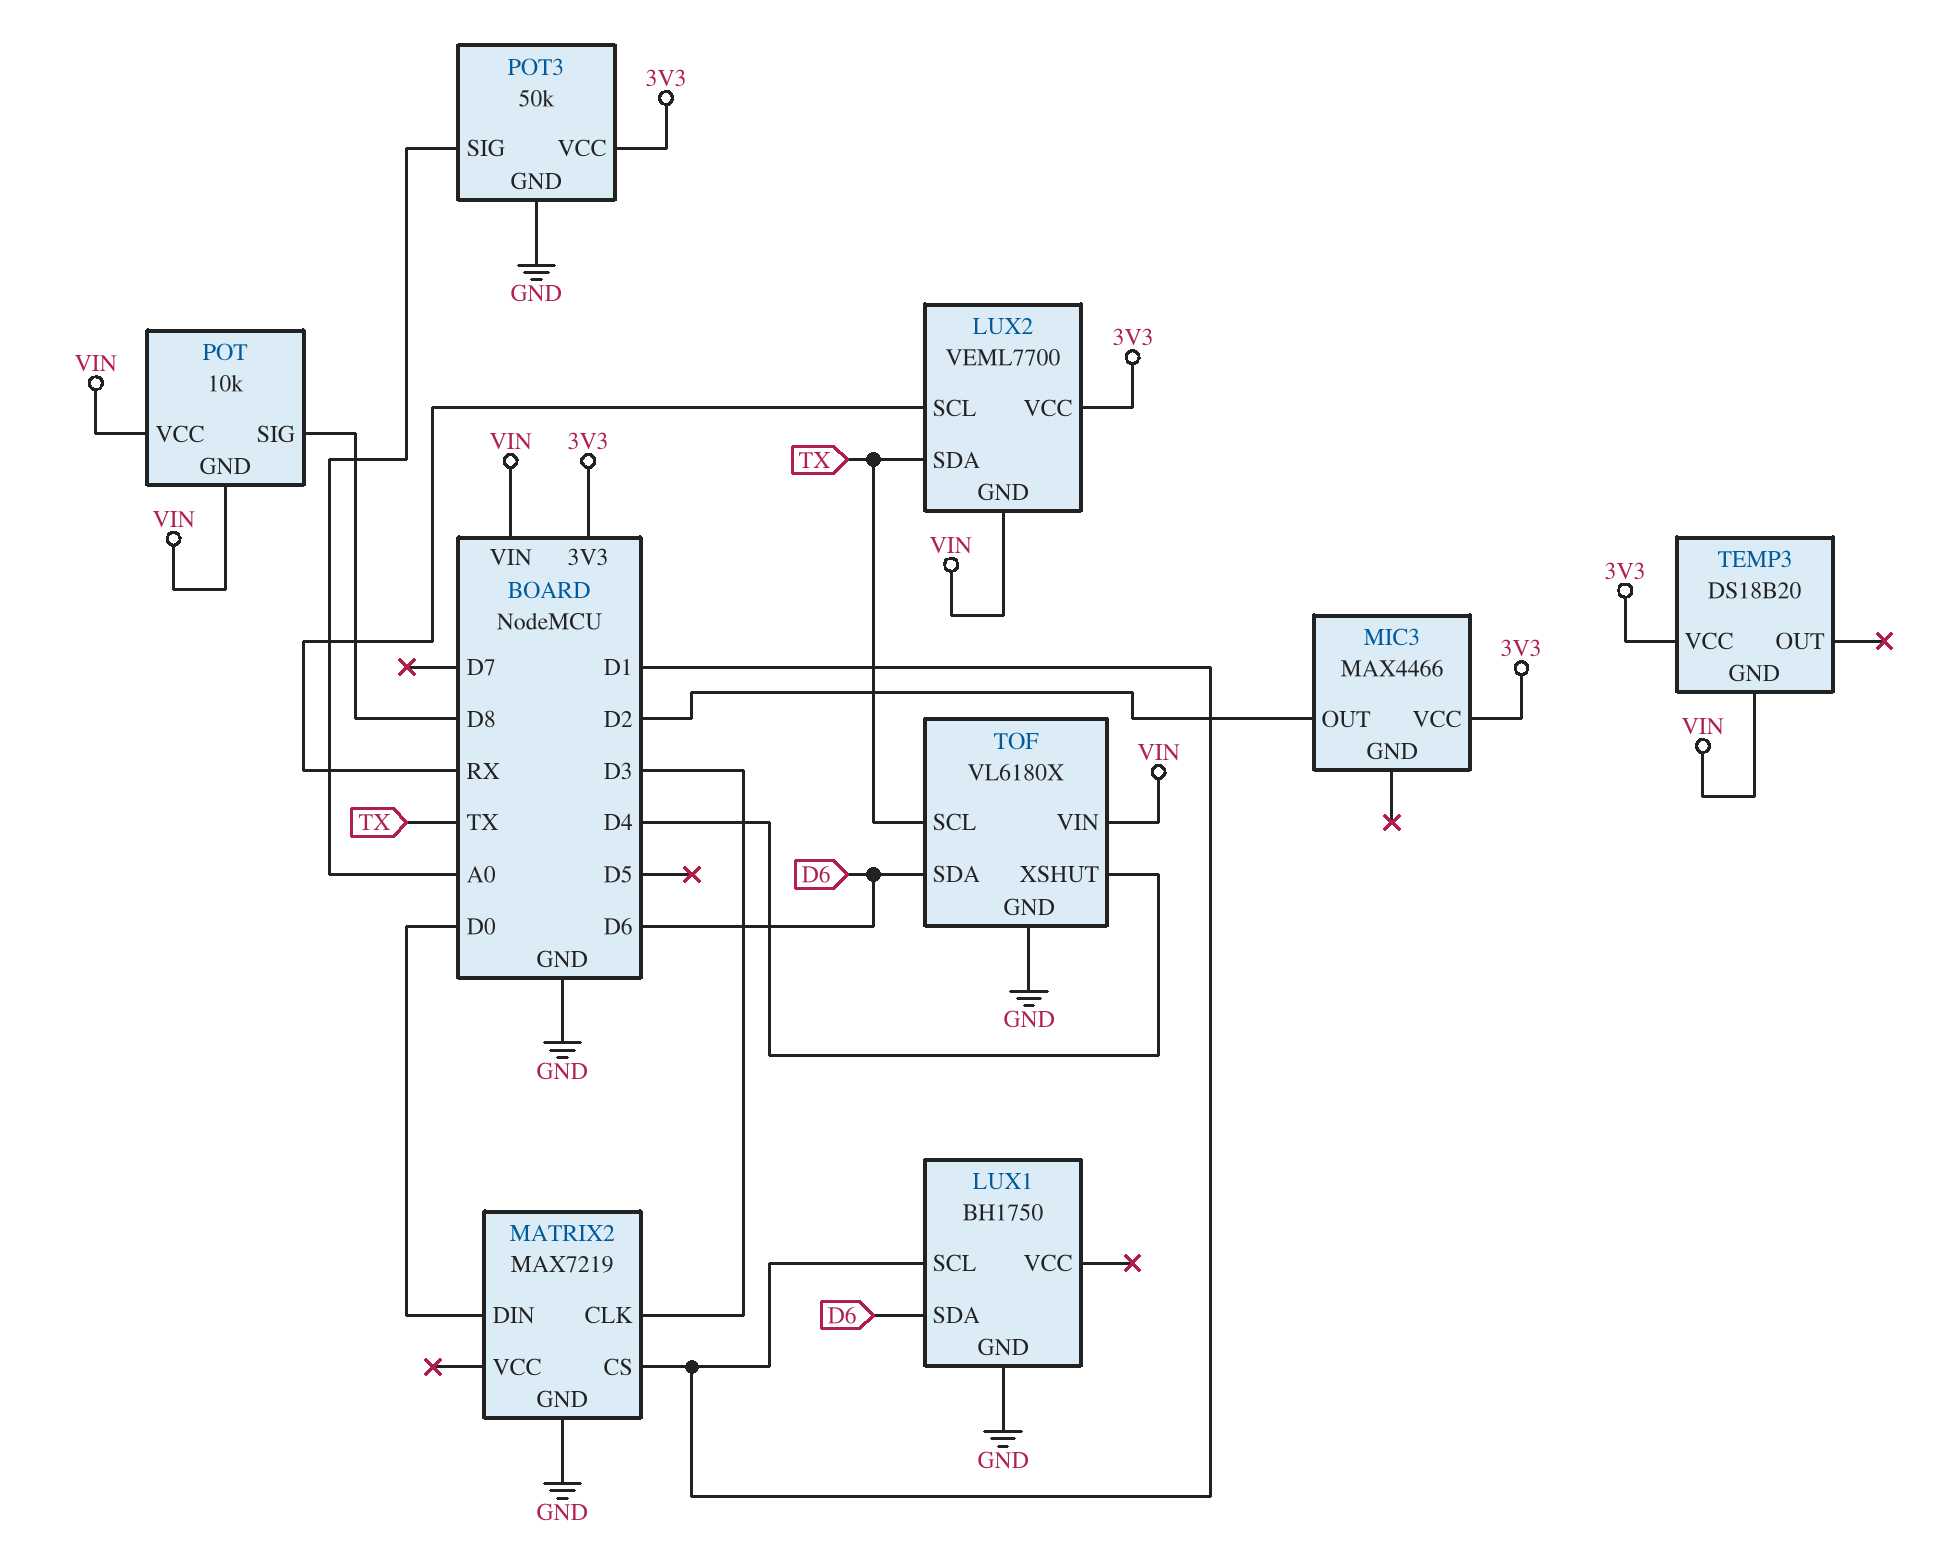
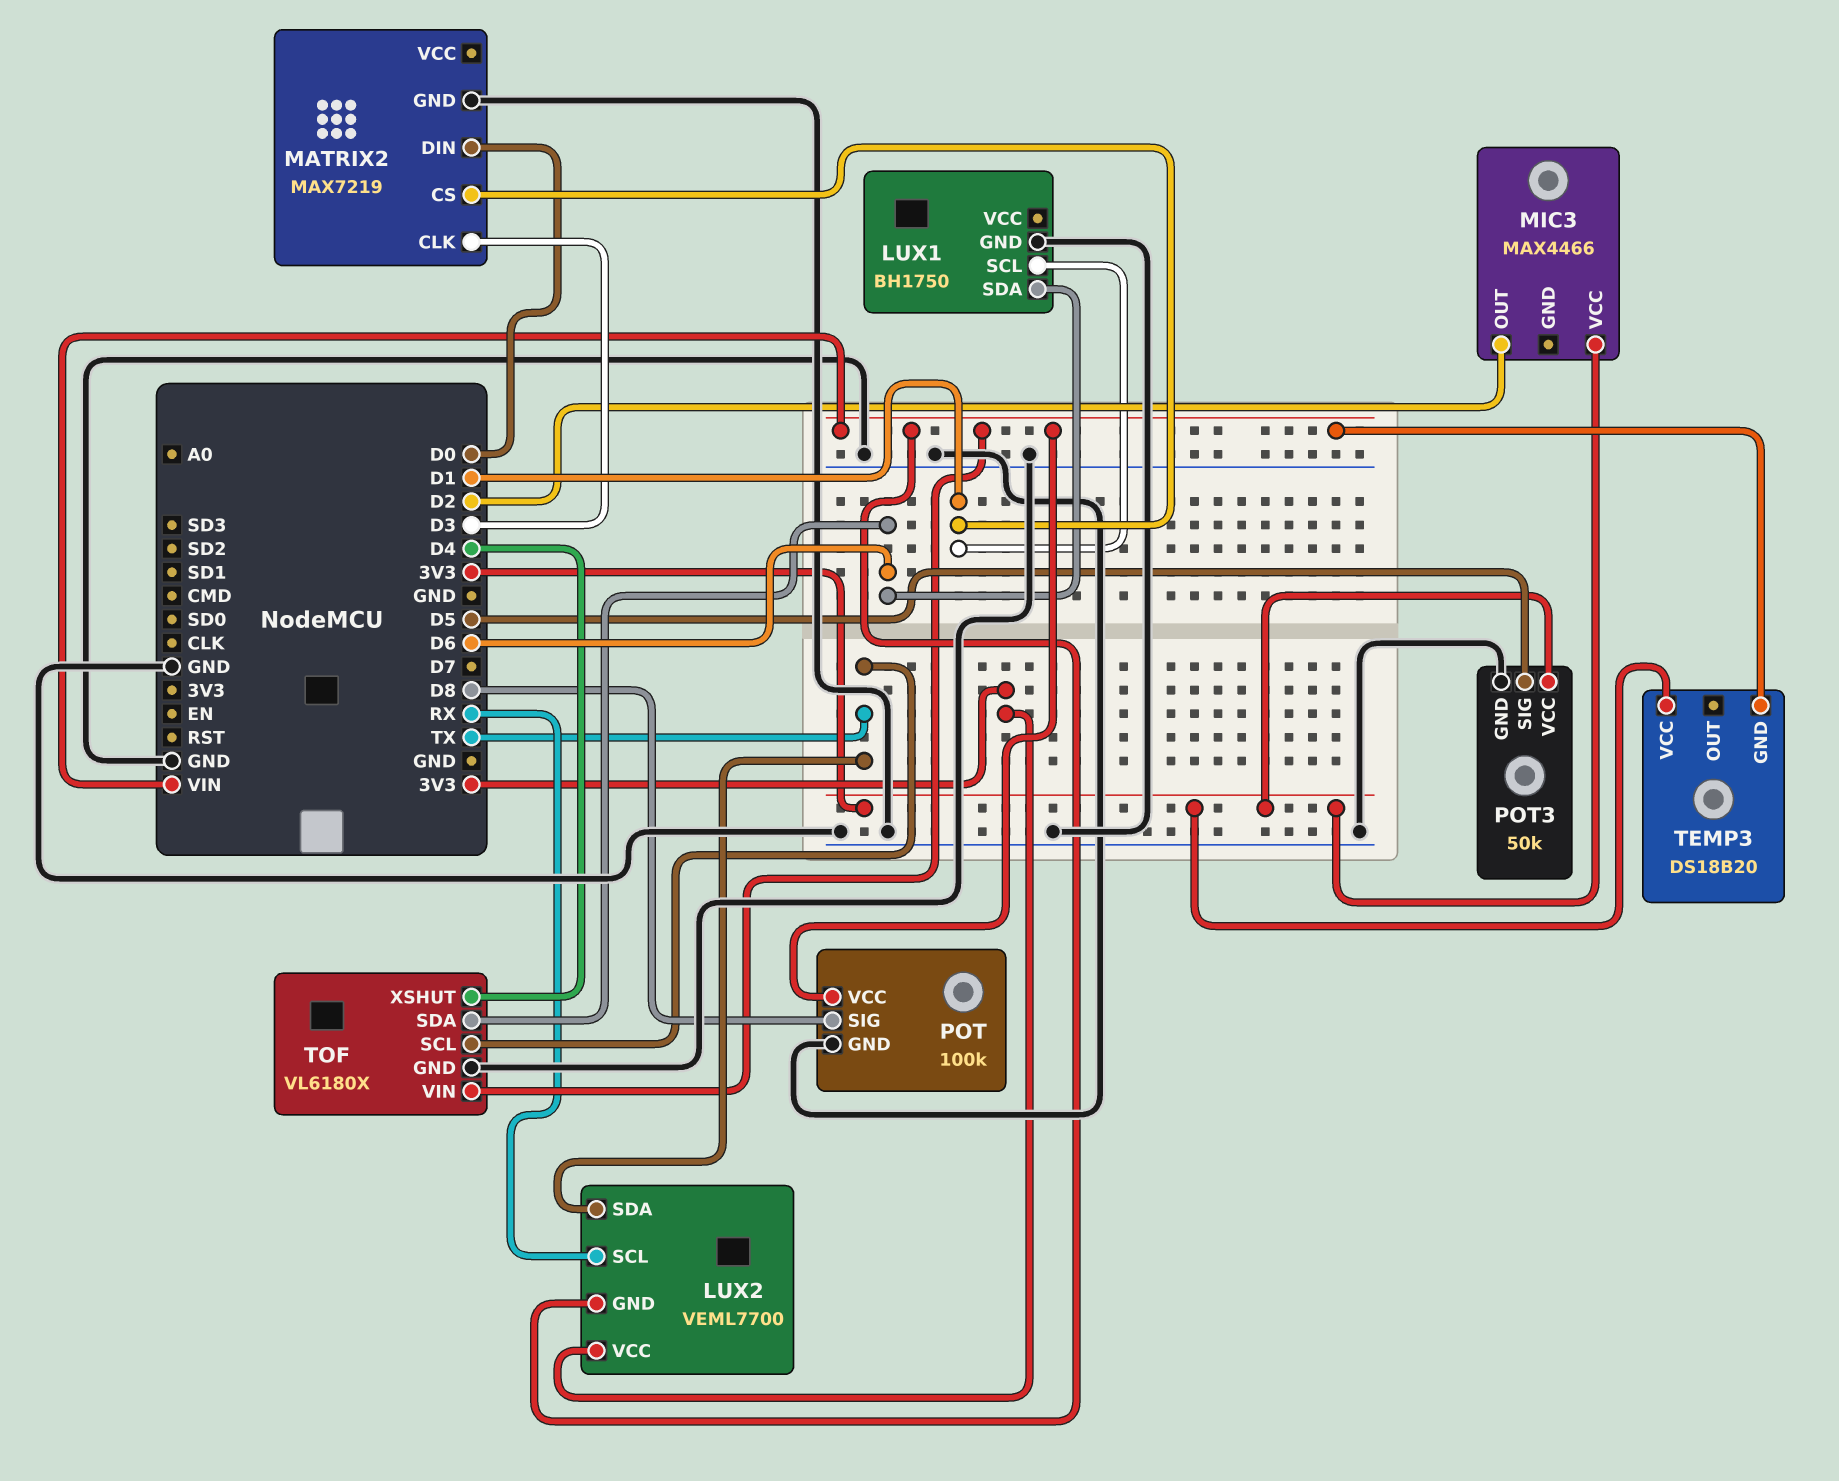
POT: 10k -> 100k
POT pin GND: VIN -> GND
POT3 pin SIG: A0 -> D5

